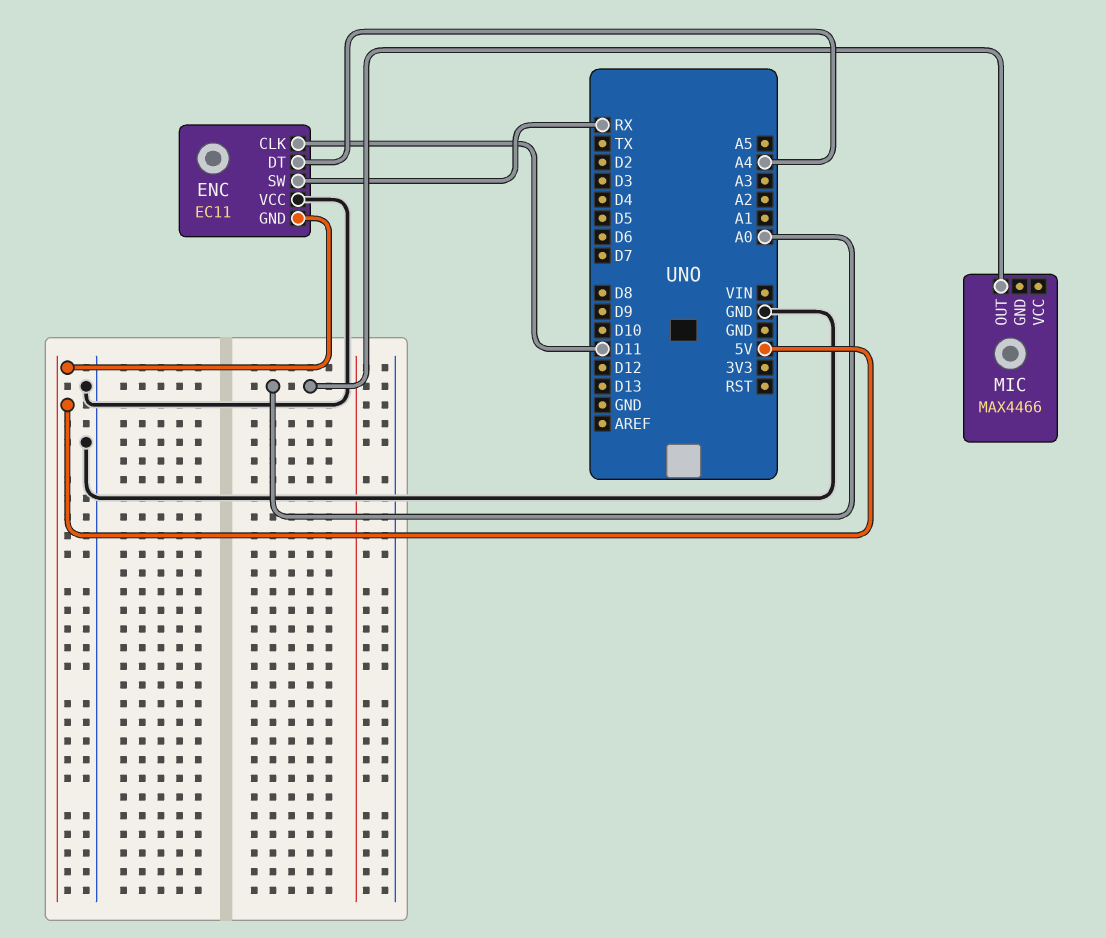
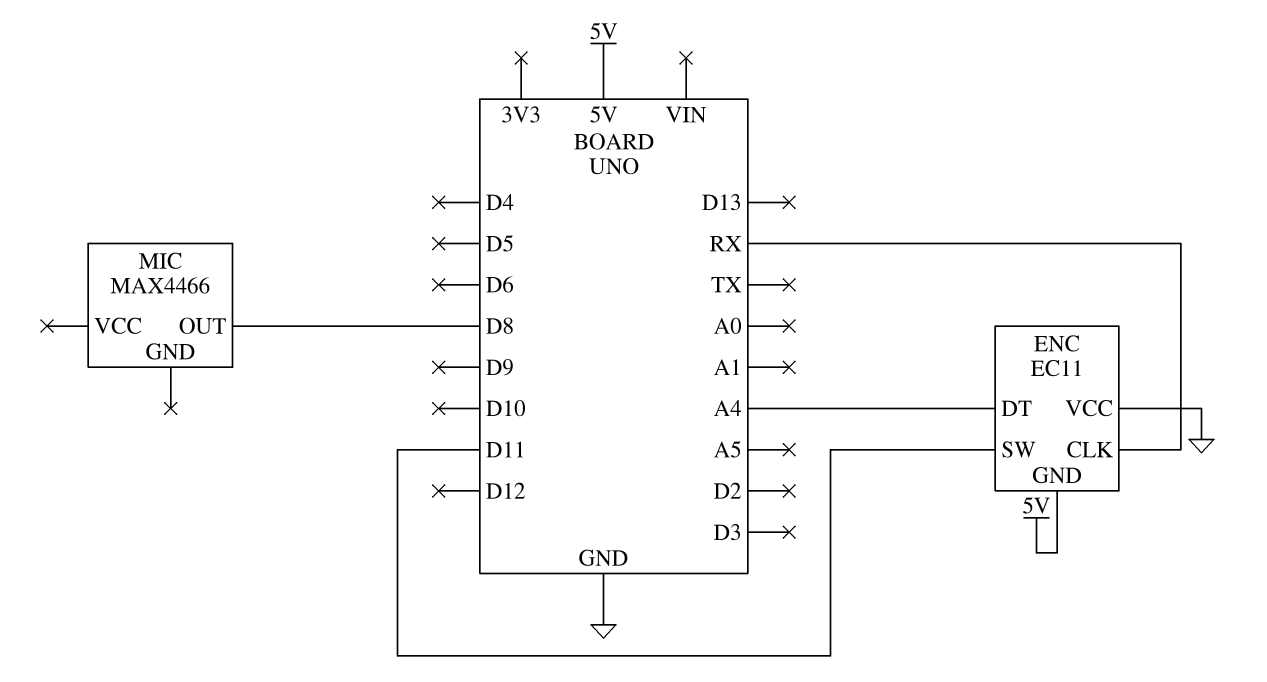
ENC pin CLK: D11 -> RX
ENC pin SW: RX -> D11
MIC pin OUT: A0 -> D8

